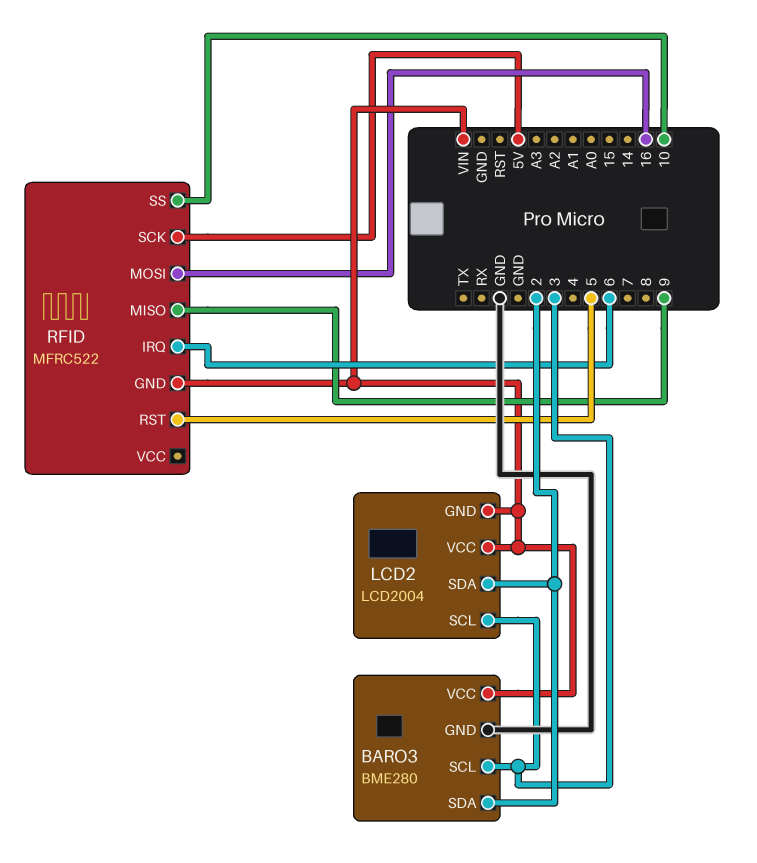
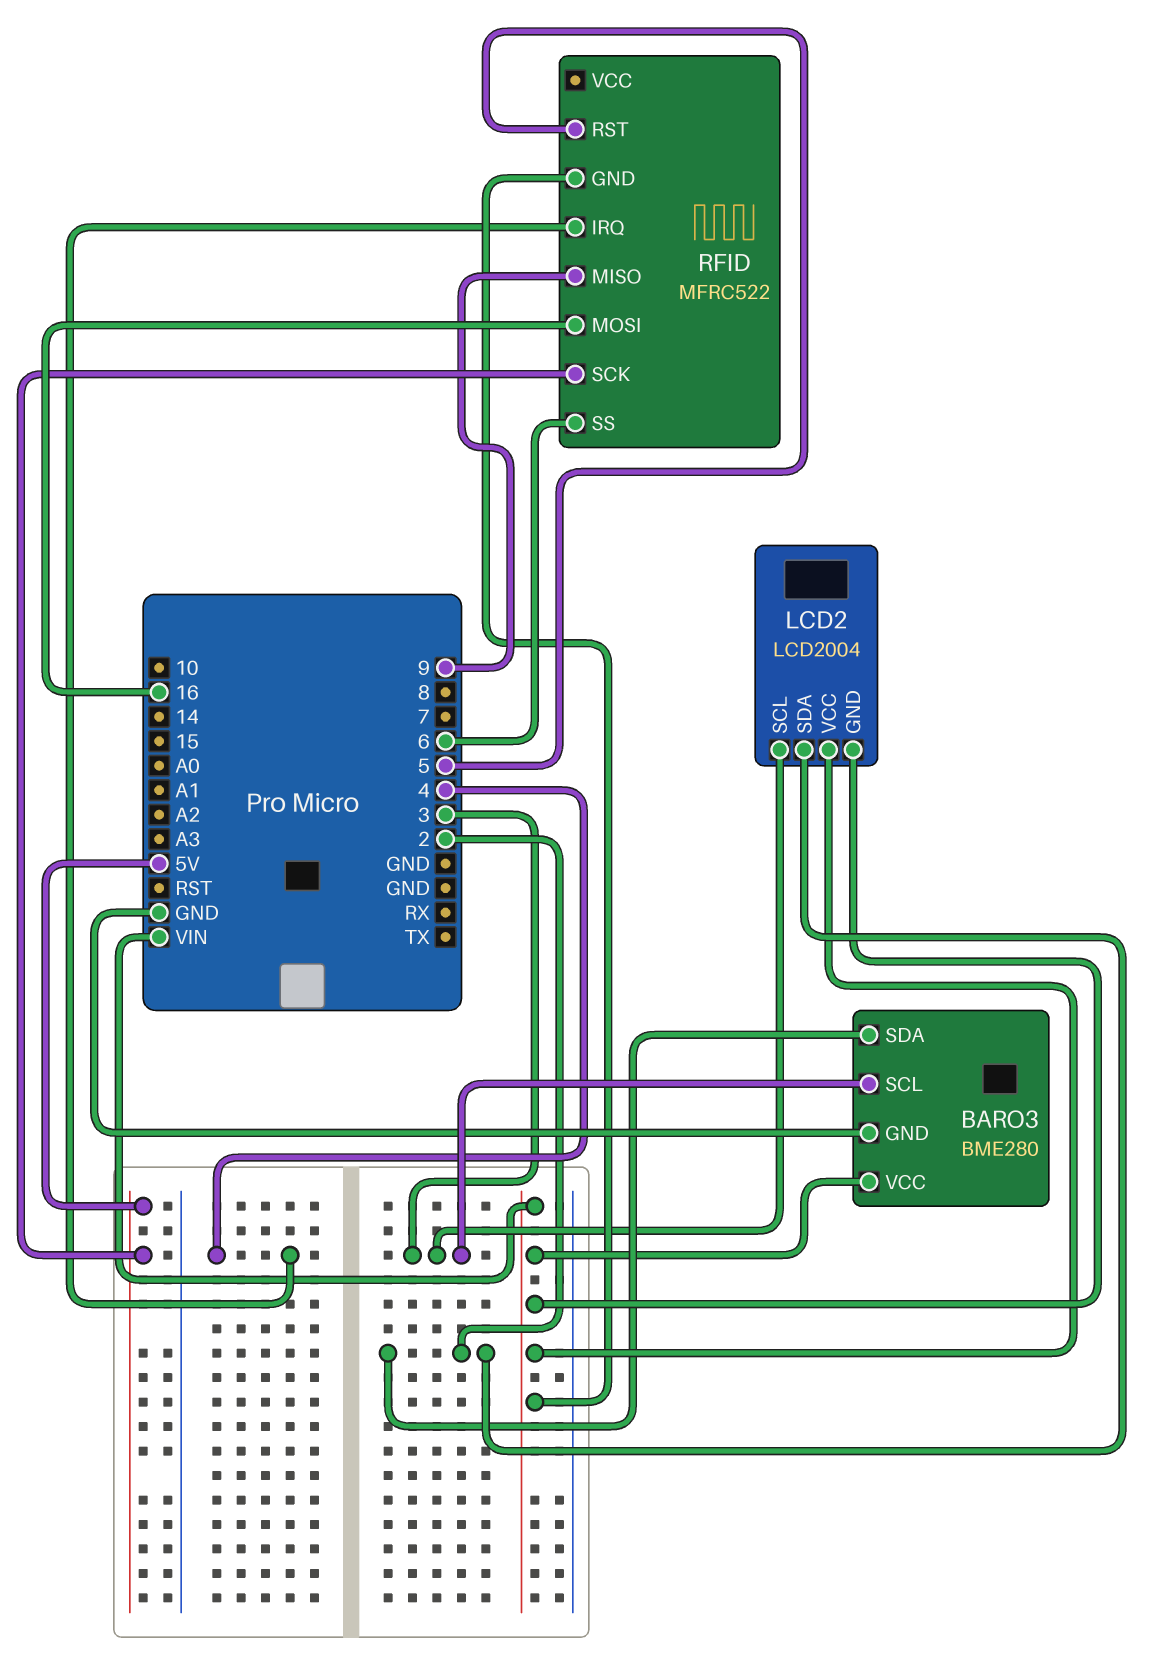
RFID pin IRQ: 6 -> 4
RFID pin SS: 10 -> 6

